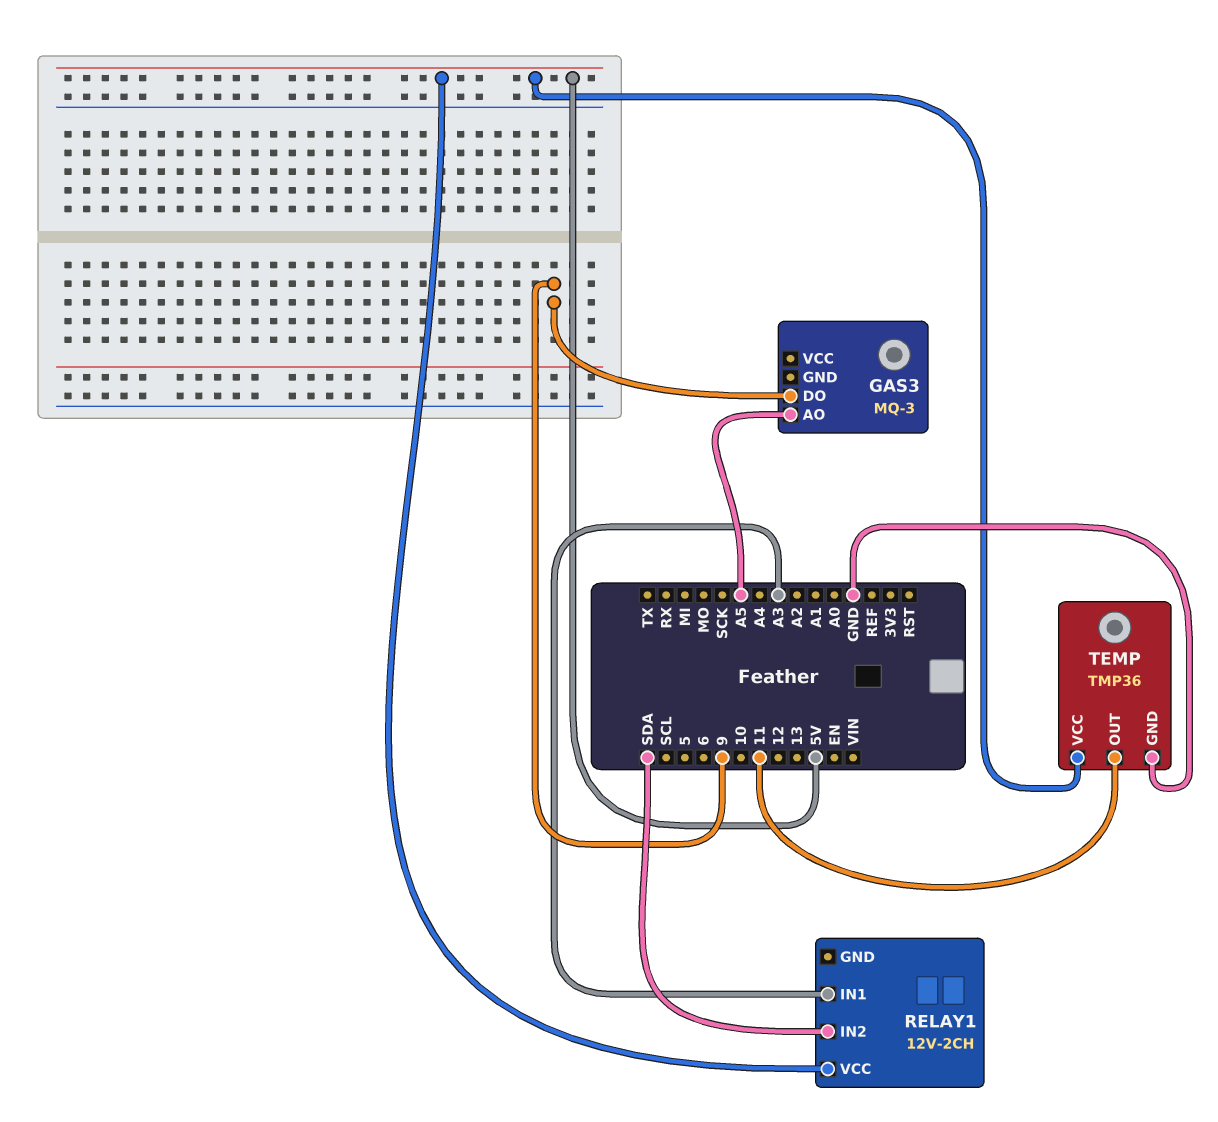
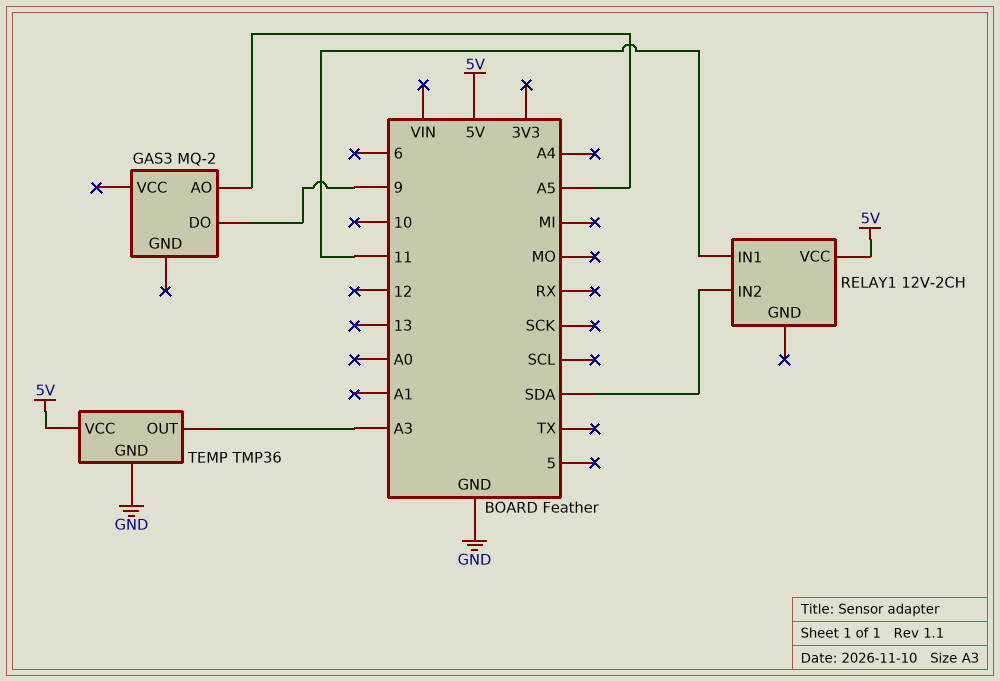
GAS3: MQ-3 -> MQ-2
RELAY1 pin IN1: A3 -> 11
TEMP pin OUT: 11 -> A3

